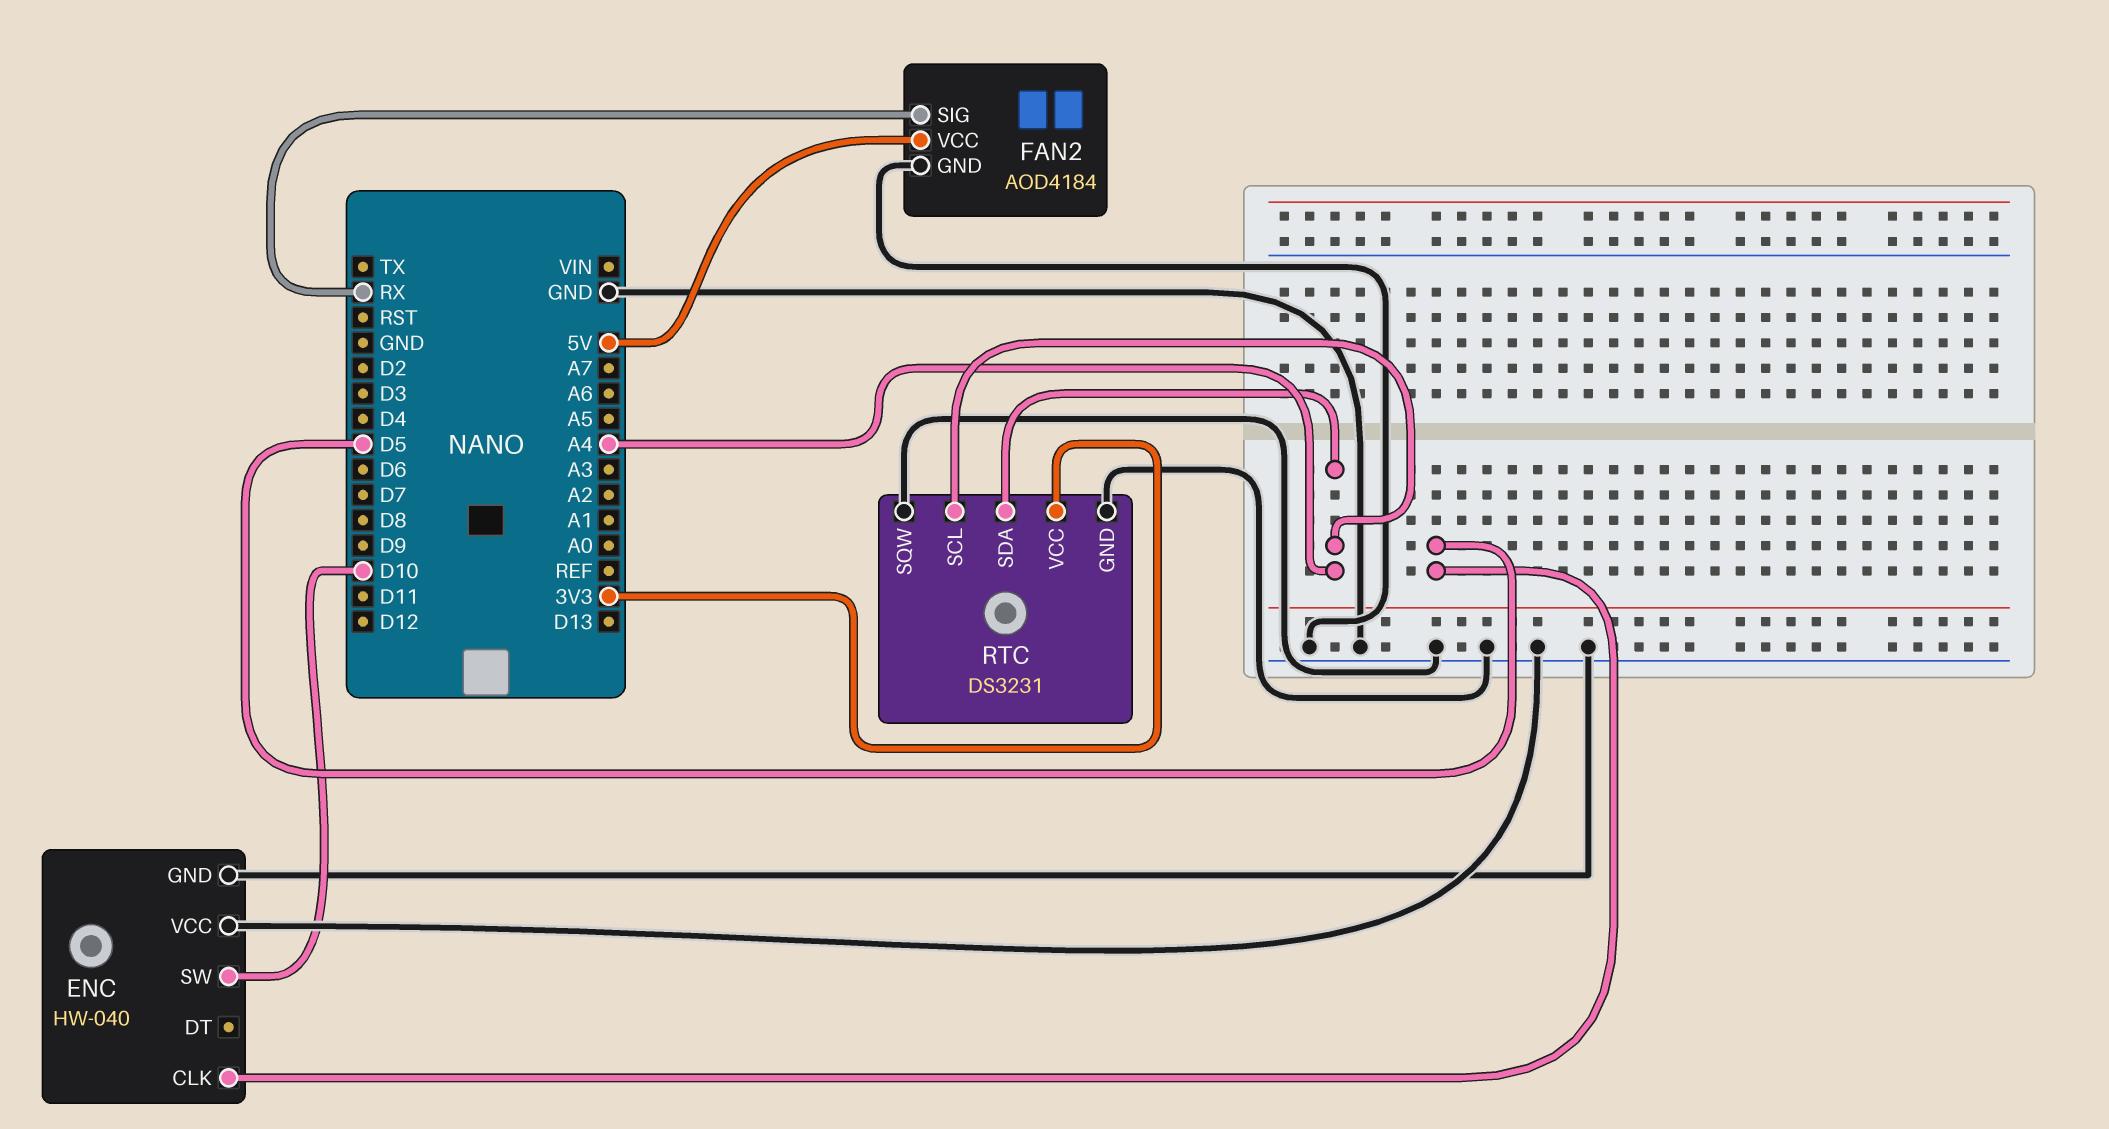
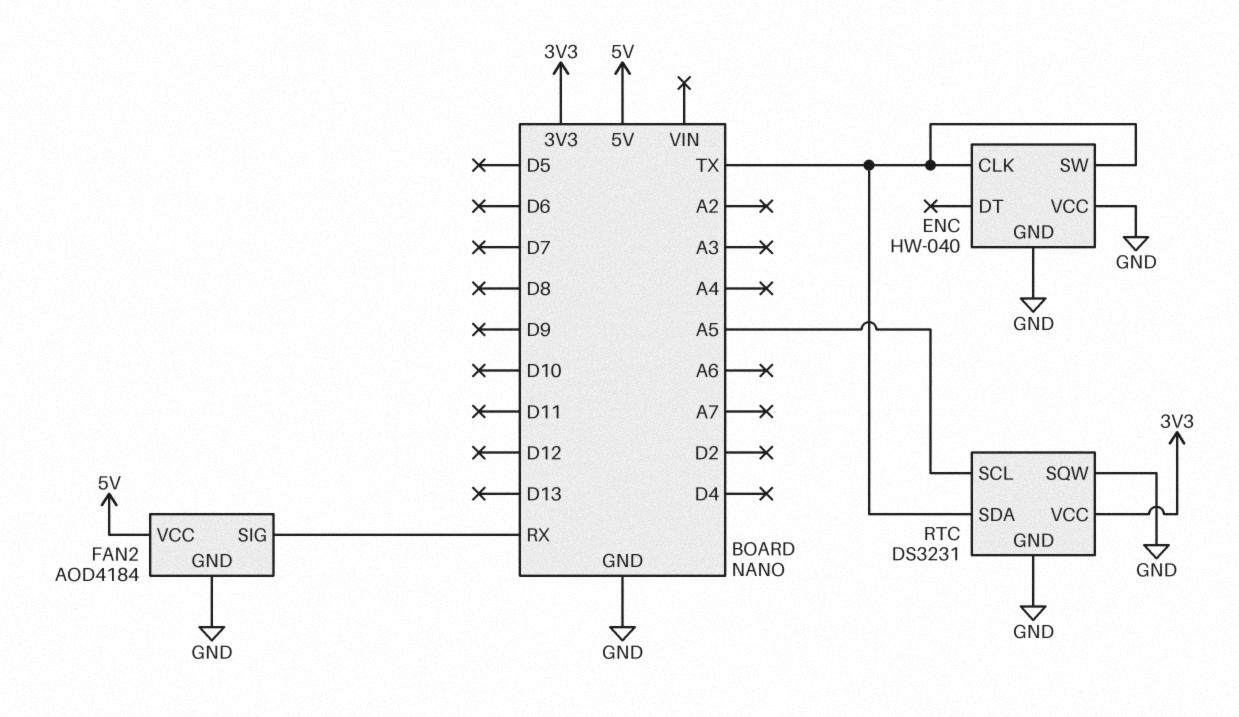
ENC pin CLK: D5 -> TX
ENC pin SW: D10 -> TX
RTC pin SCL: A4 -> A5
RTC pin SDA: A4 -> TX

